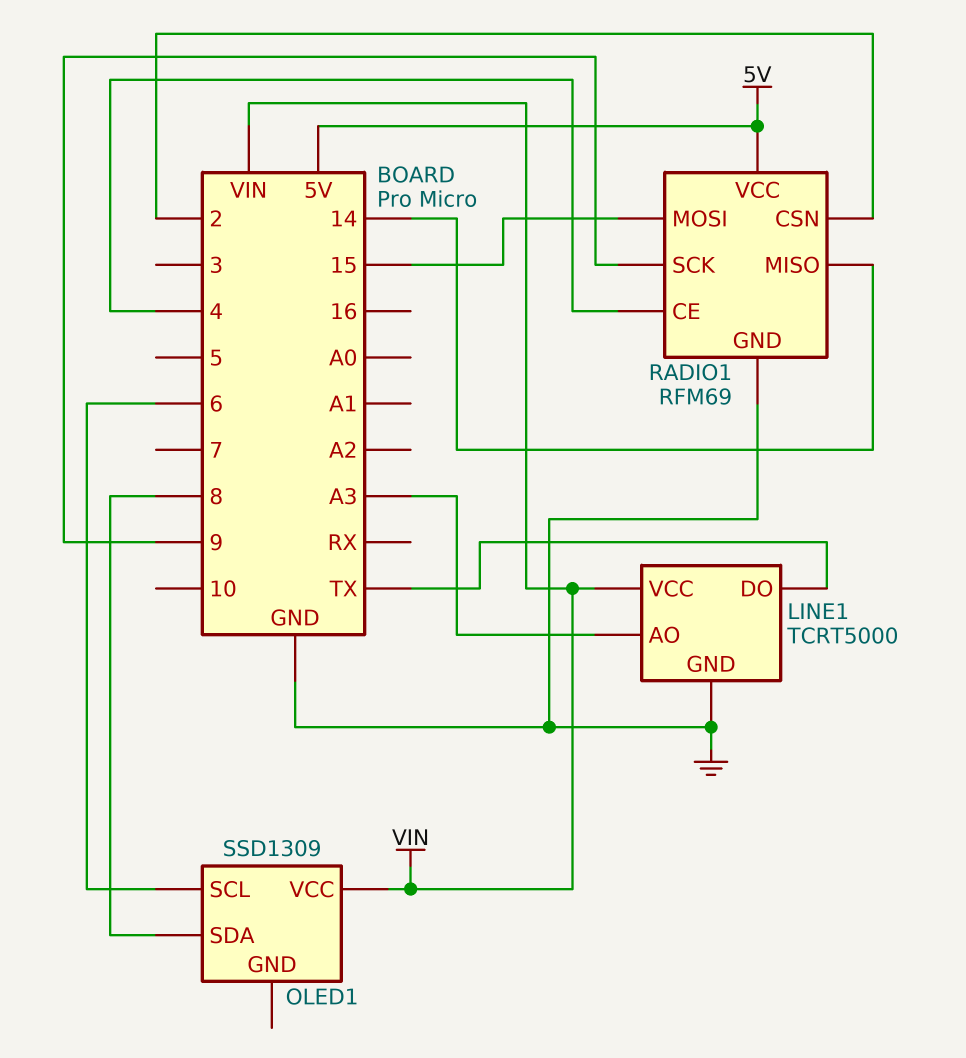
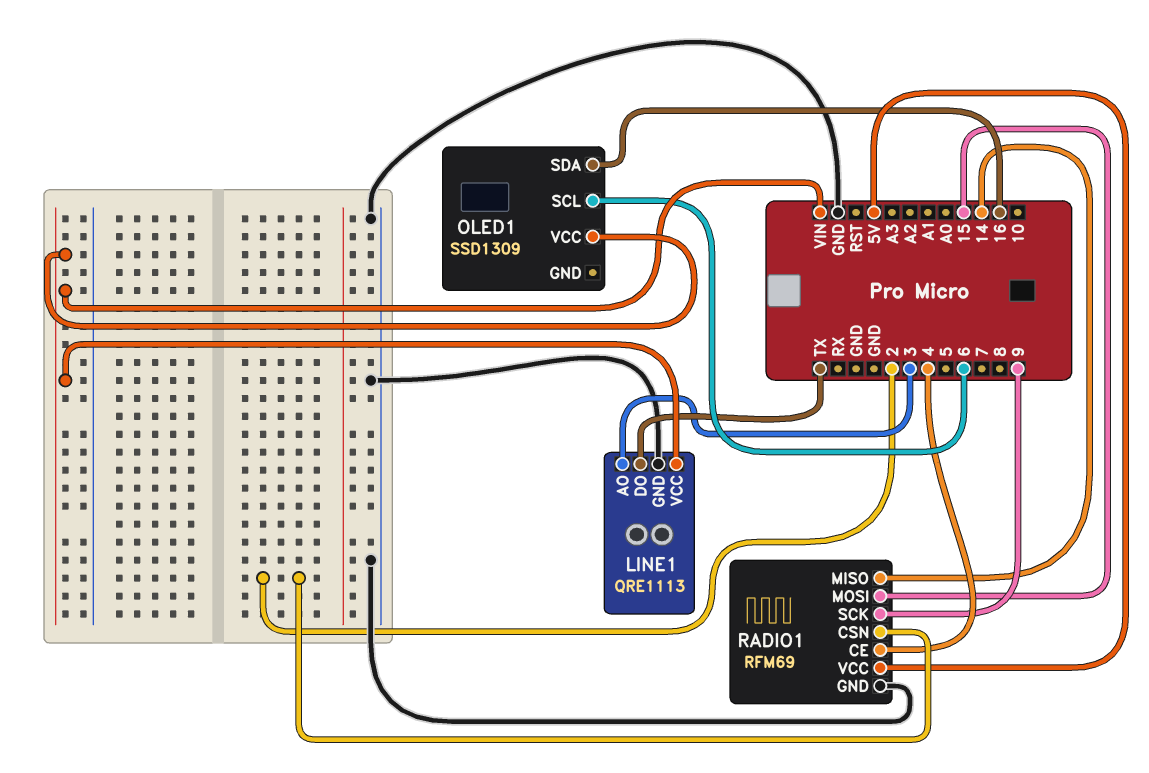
LINE1: TCRT5000 -> QRE1113
LINE1 pin AO: A3 -> 3
OLED1 pin SDA: 8 -> 16

